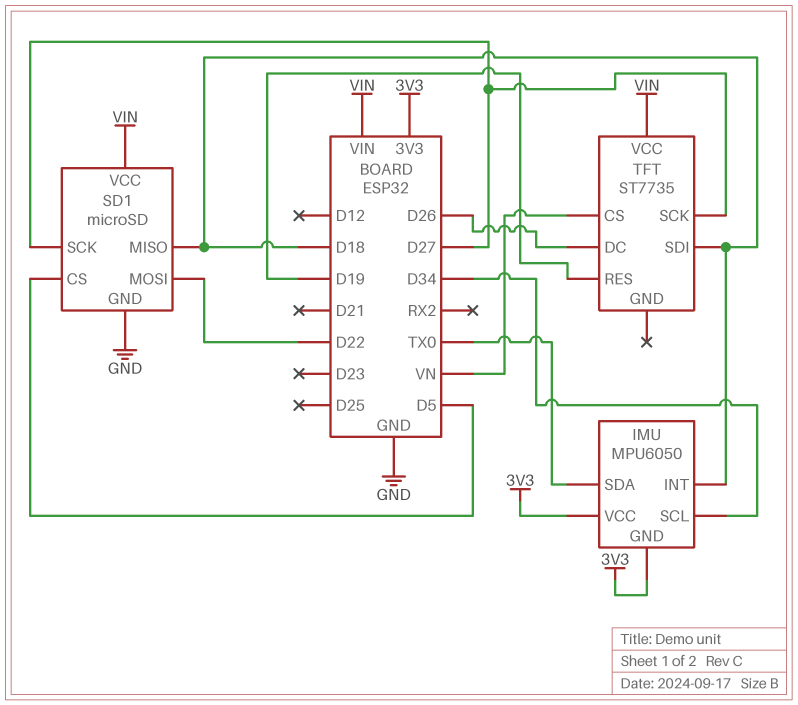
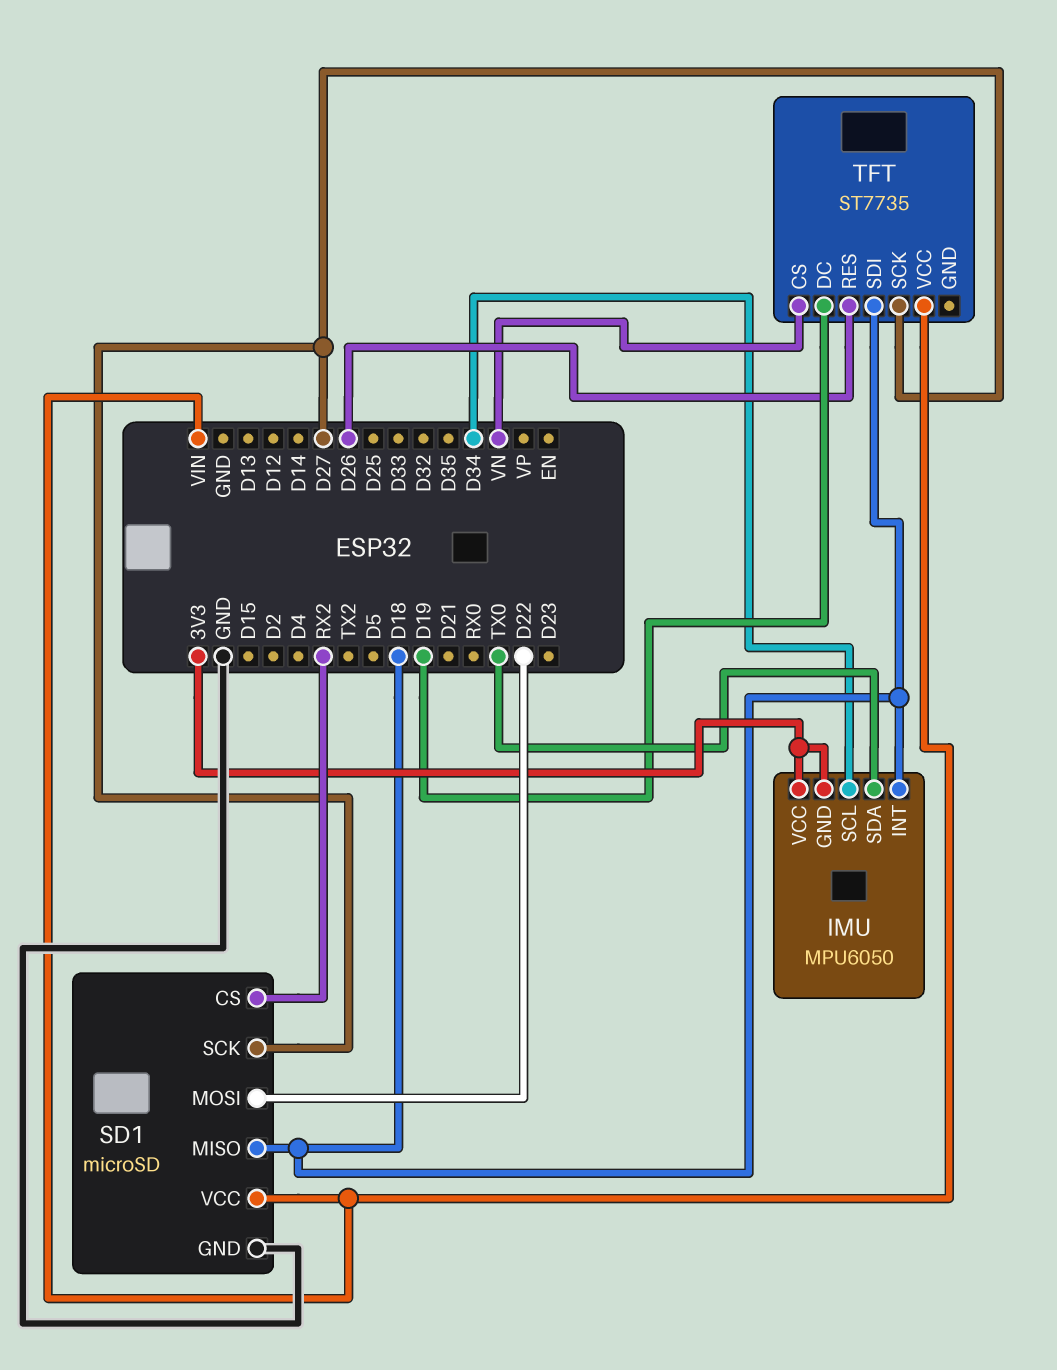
SD1 pin CS: D5 -> RX2
TFT pin DC: D26 -> D19
TFT pin RES: D19 -> D26

